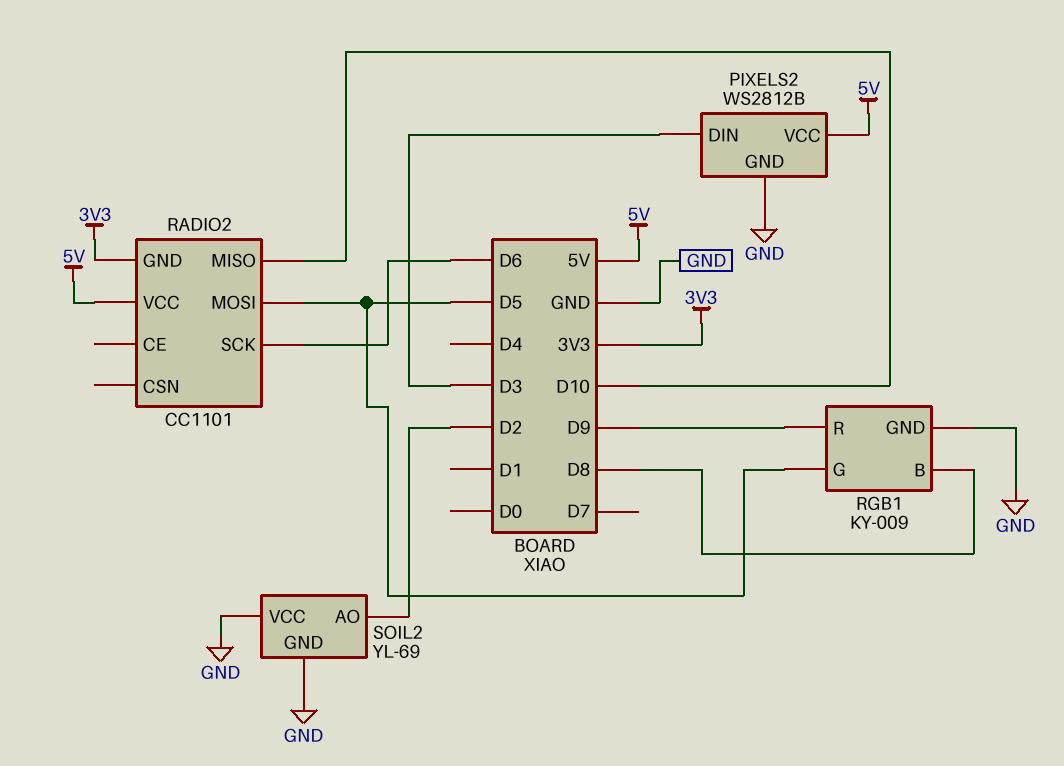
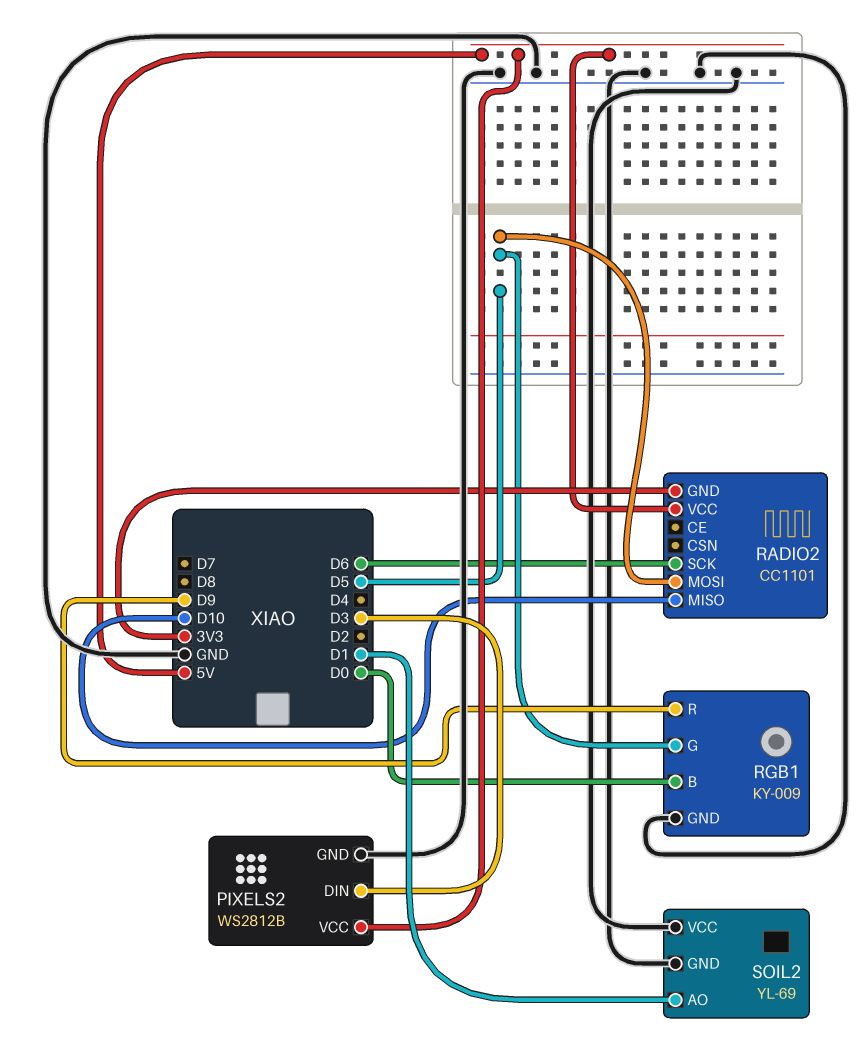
RGB1 pin B: D8 -> D0
SOIL2 pin AO: D2 -> D1

